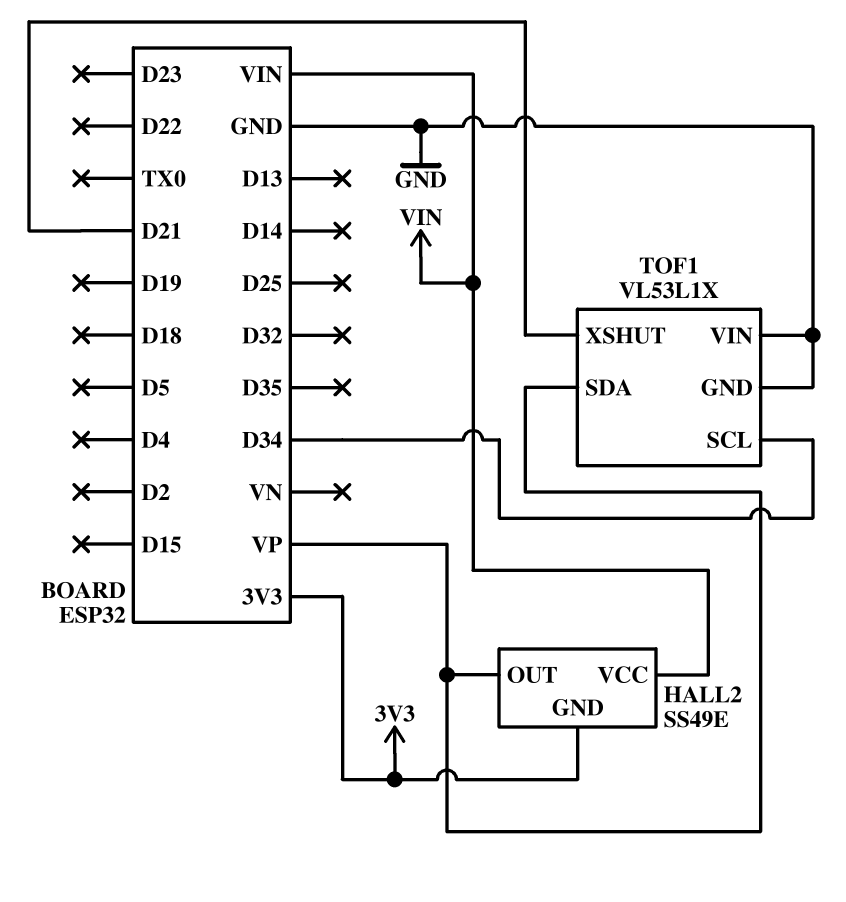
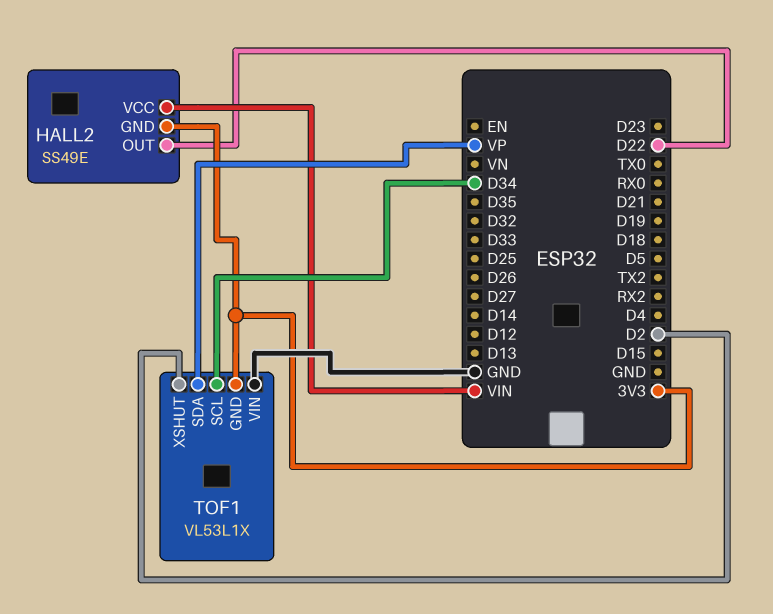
HALL2 pin OUT: VP -> D22
TOF1 pin GND: GND -> 3V3
TOF1 pin XSHUT: D21 -> D2

